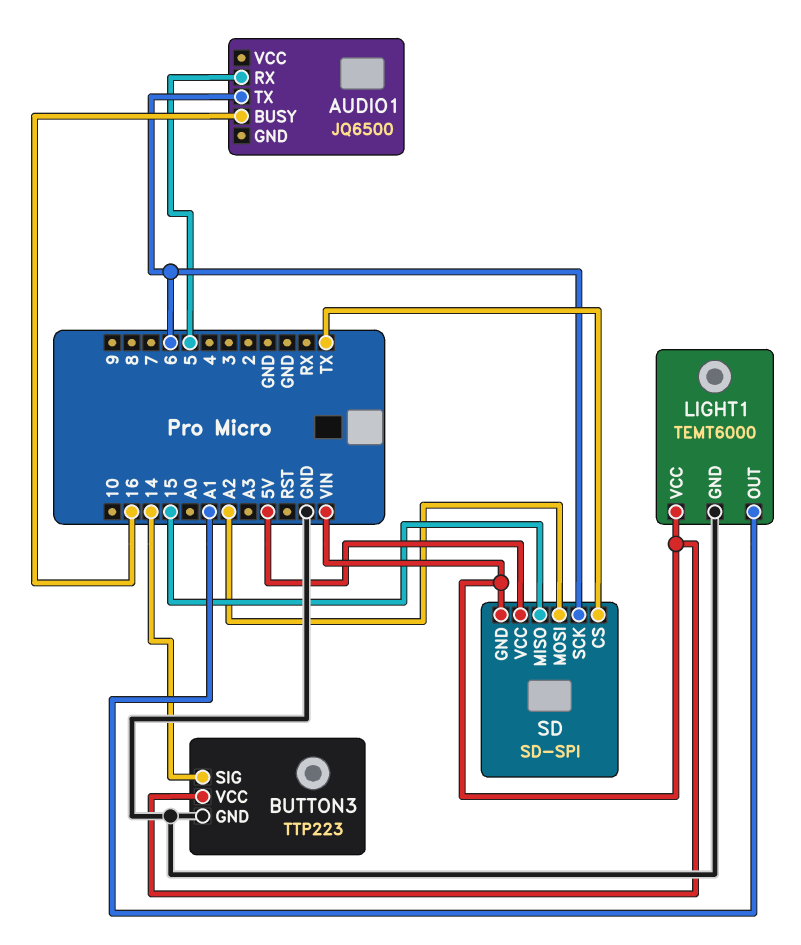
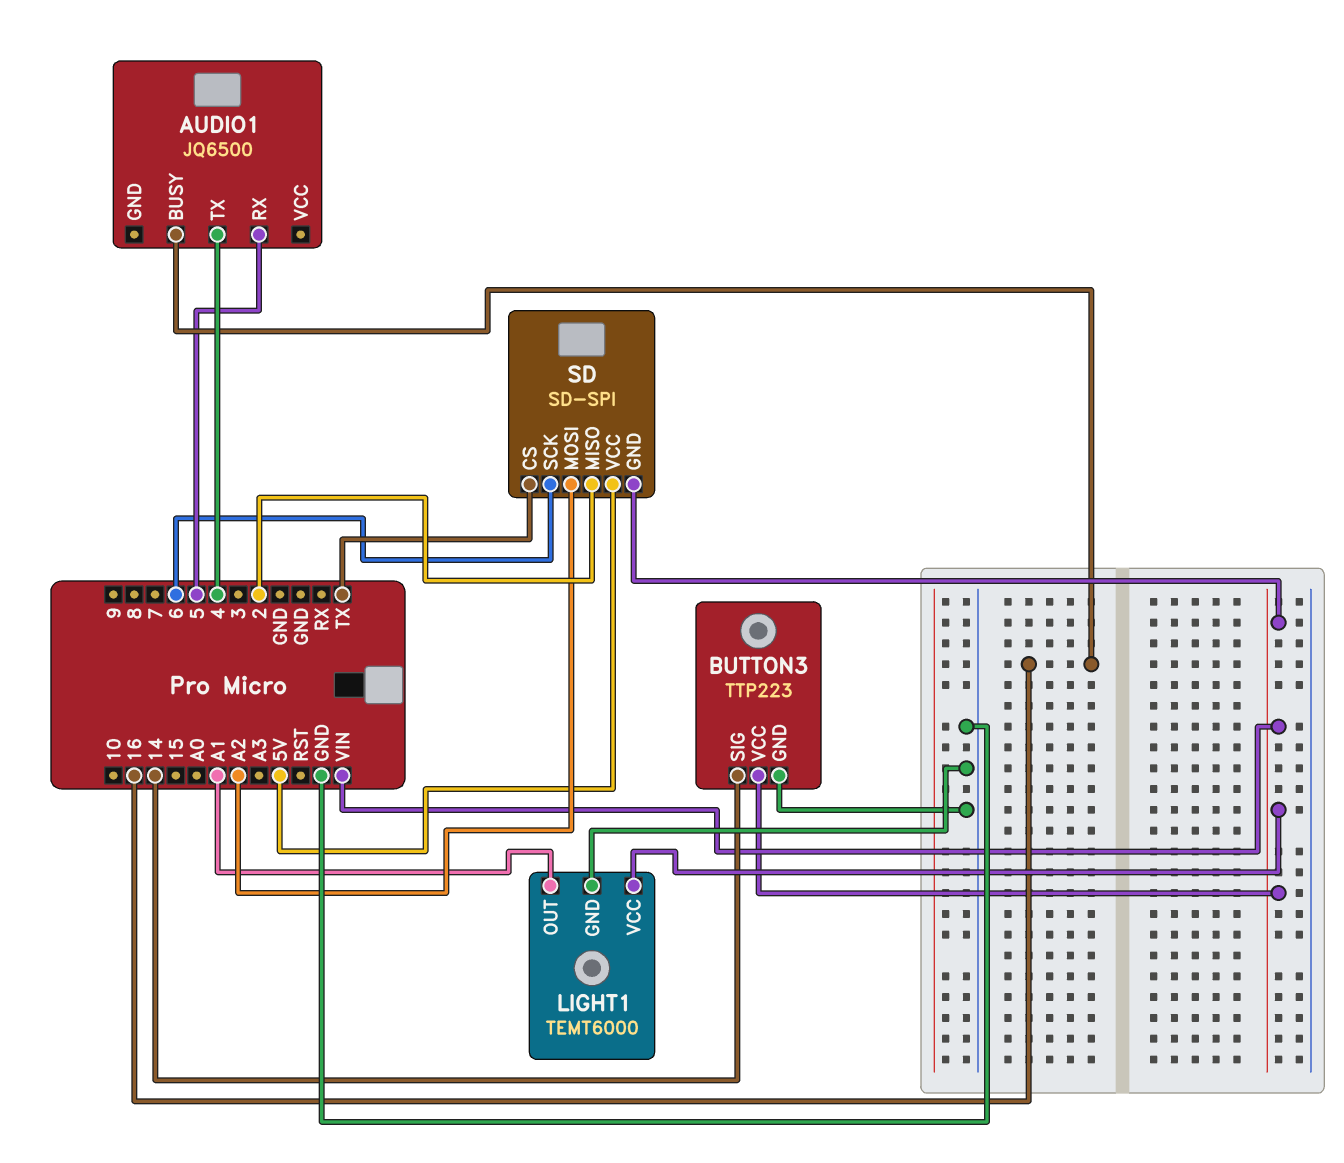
AUDIO1 pin TX: 6 -> 4
SD pin MISO: 15 -> 2

